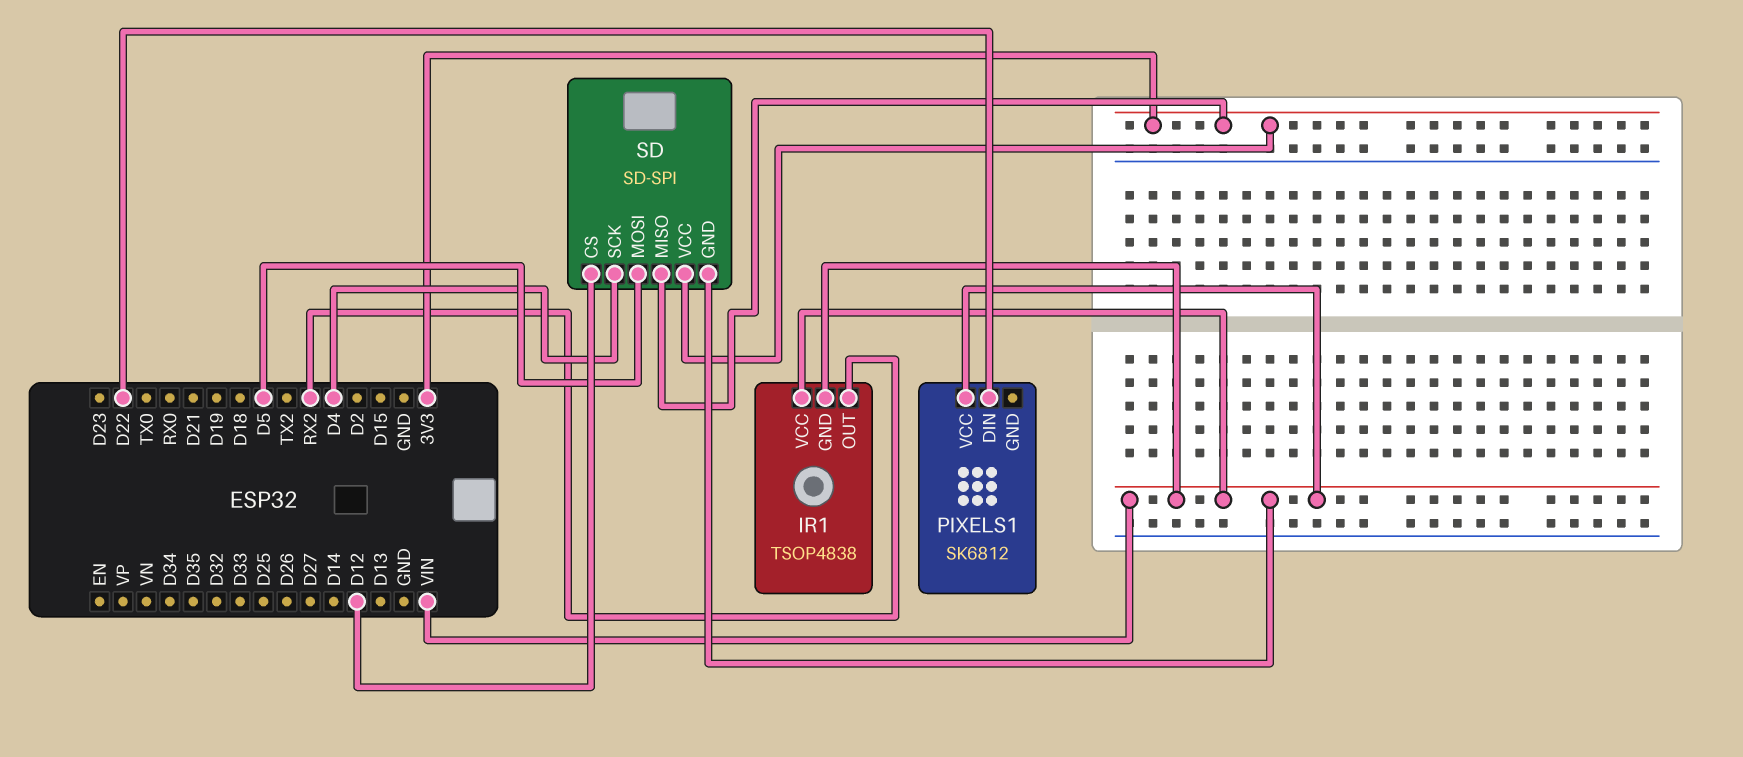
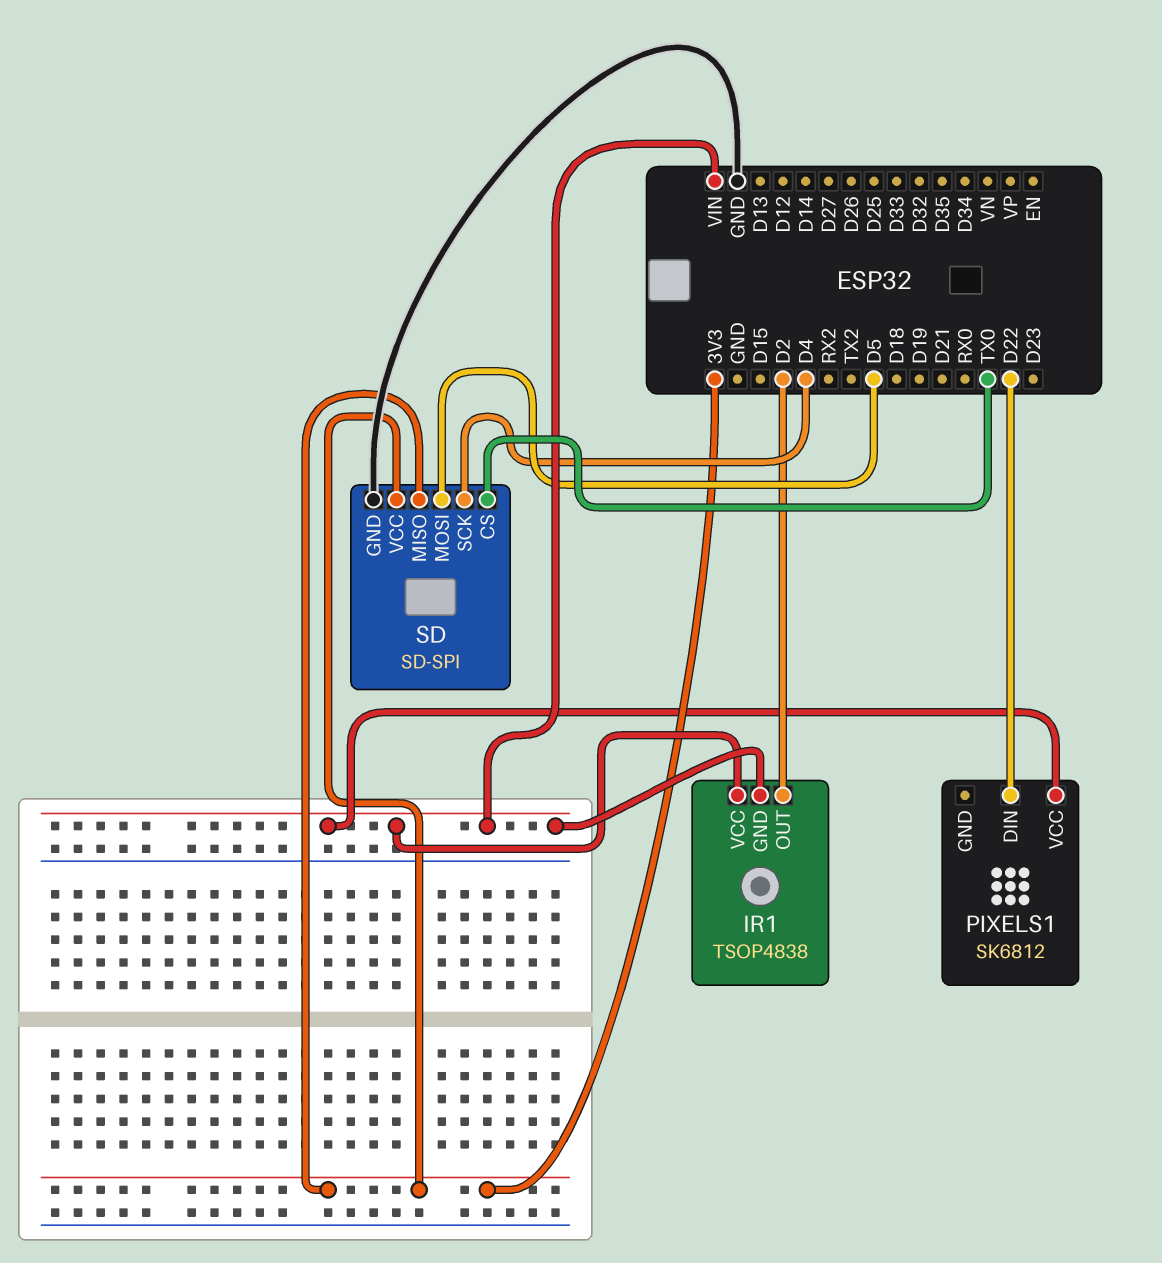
IR1 pin OUT: RX2 -> D2
SD pin CS: D12 -> TX0
SD pin GND: VIN -> GND

